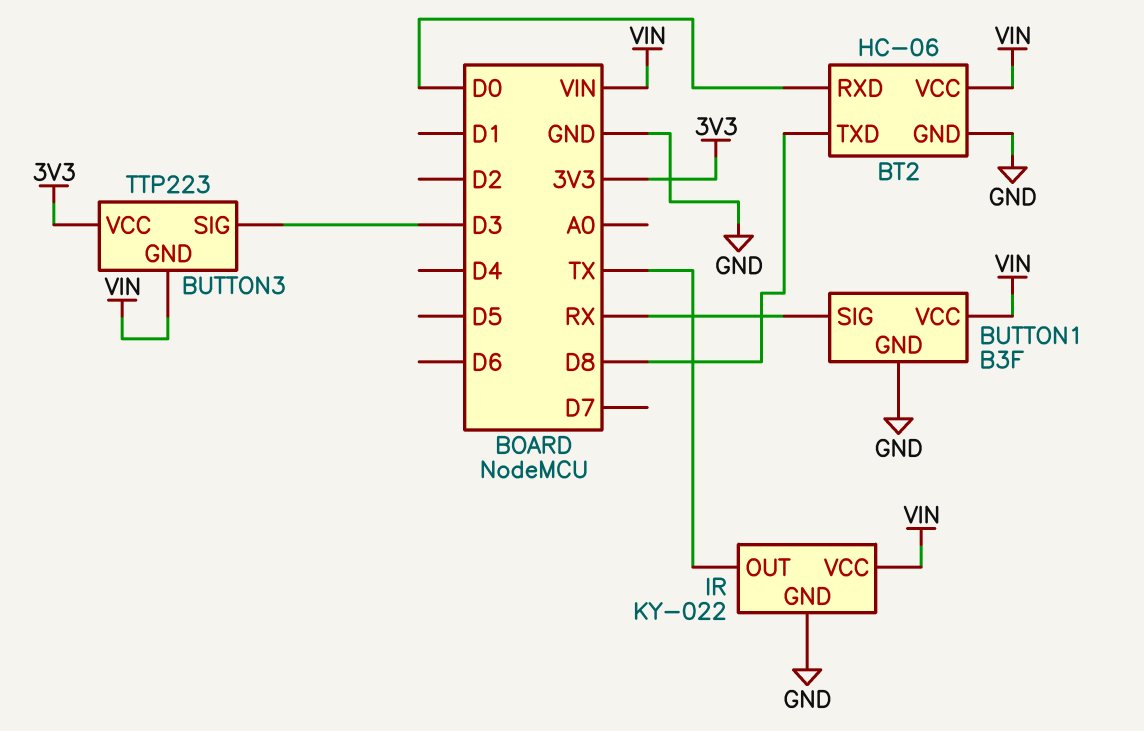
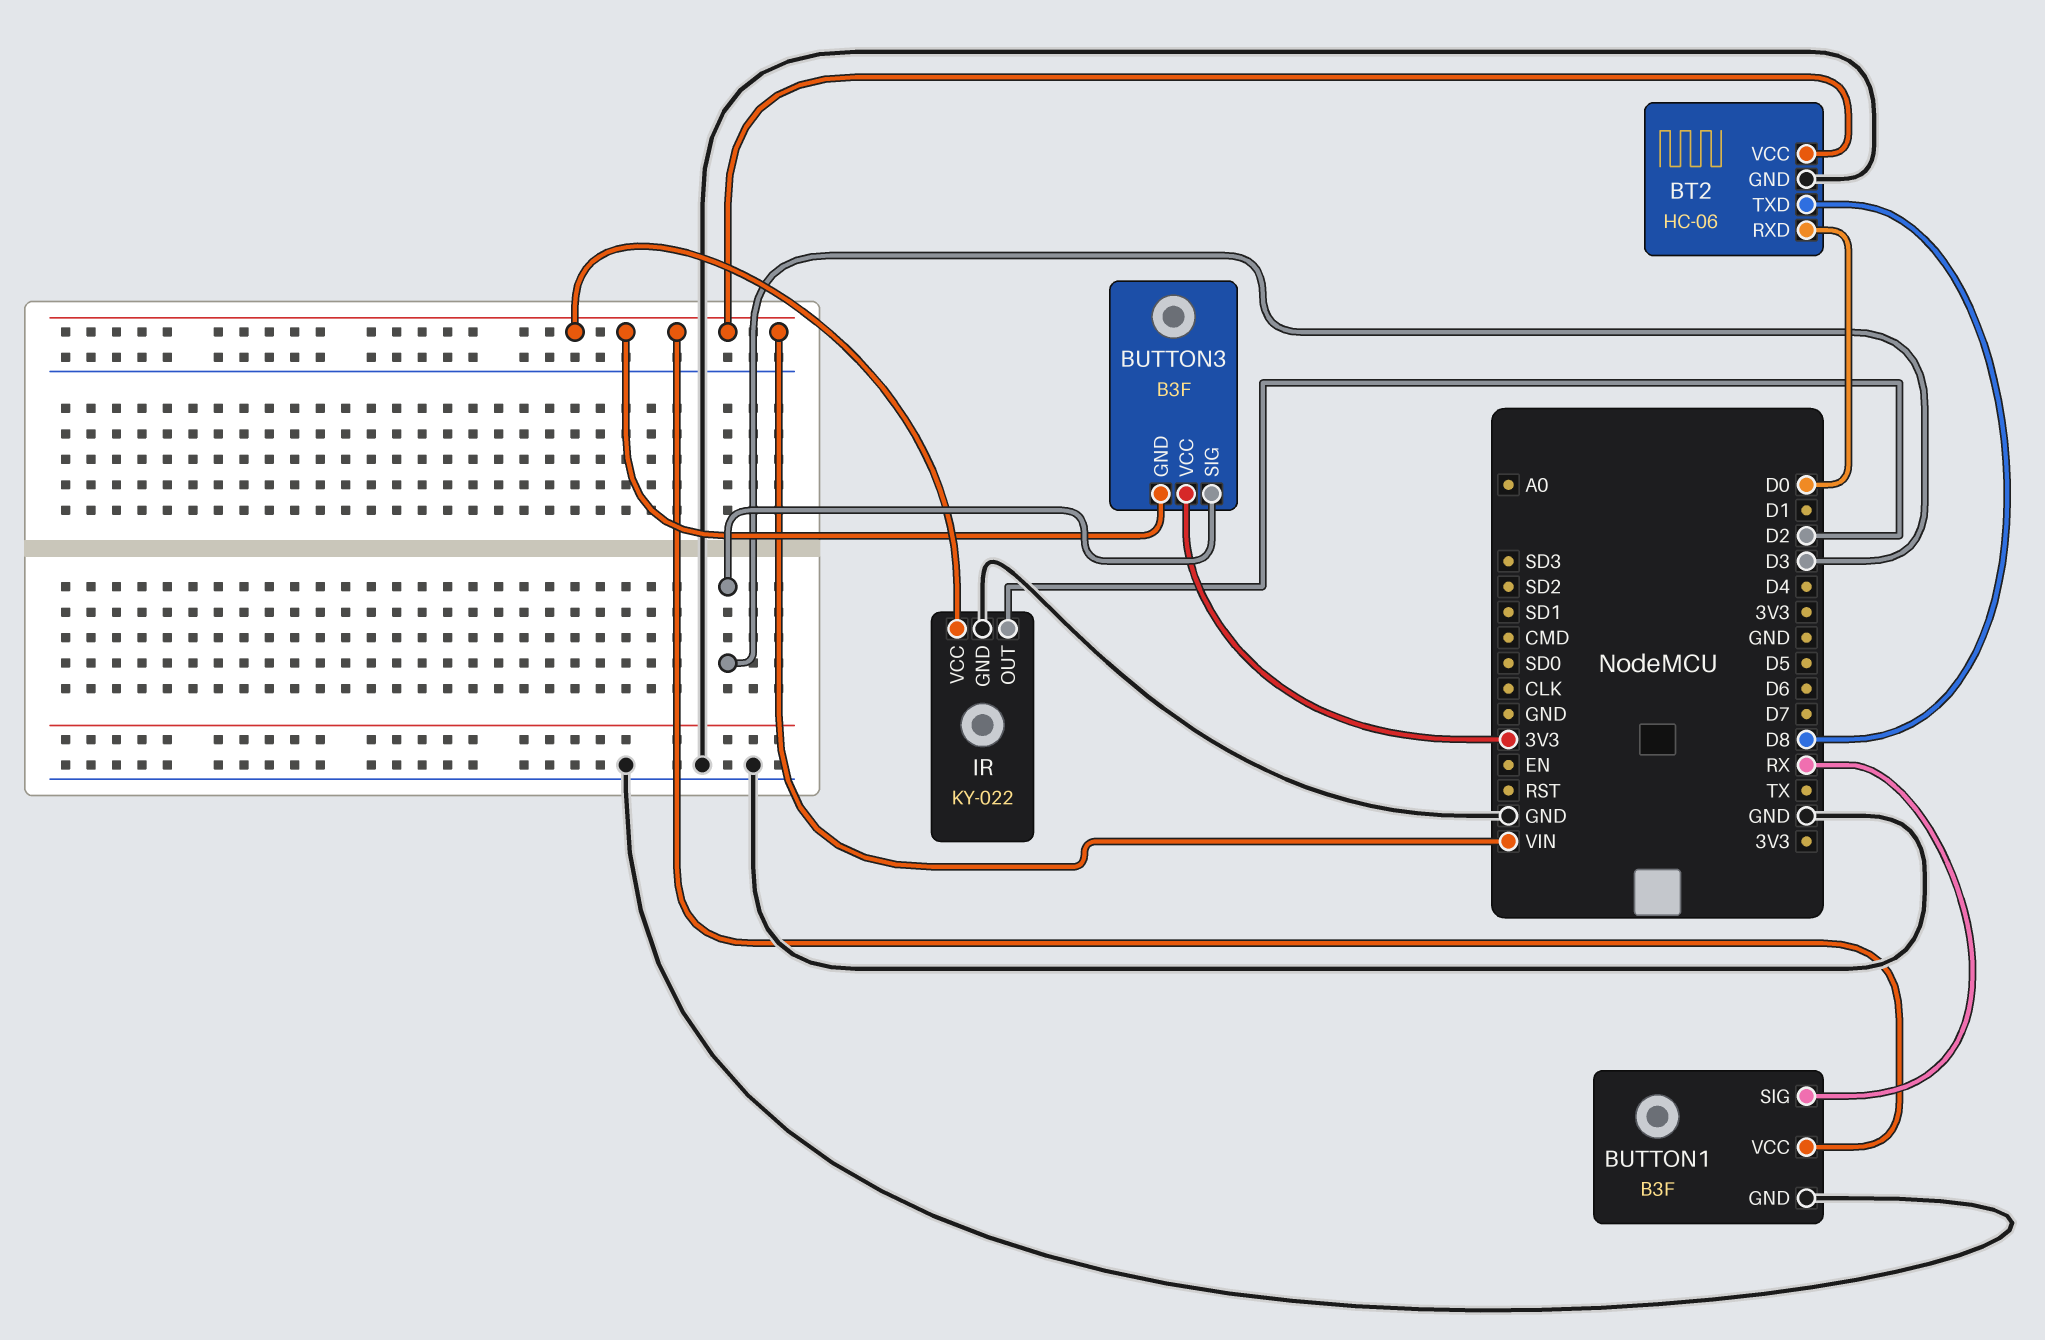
BUTTON3: TTP223 -> B3F
IR pin OUT: TX -> D2

